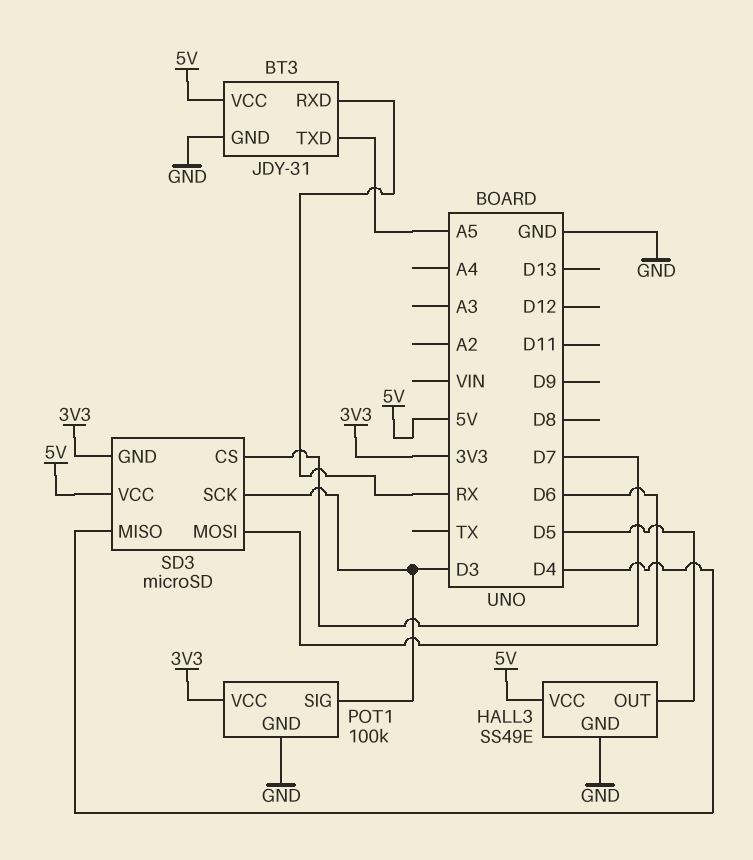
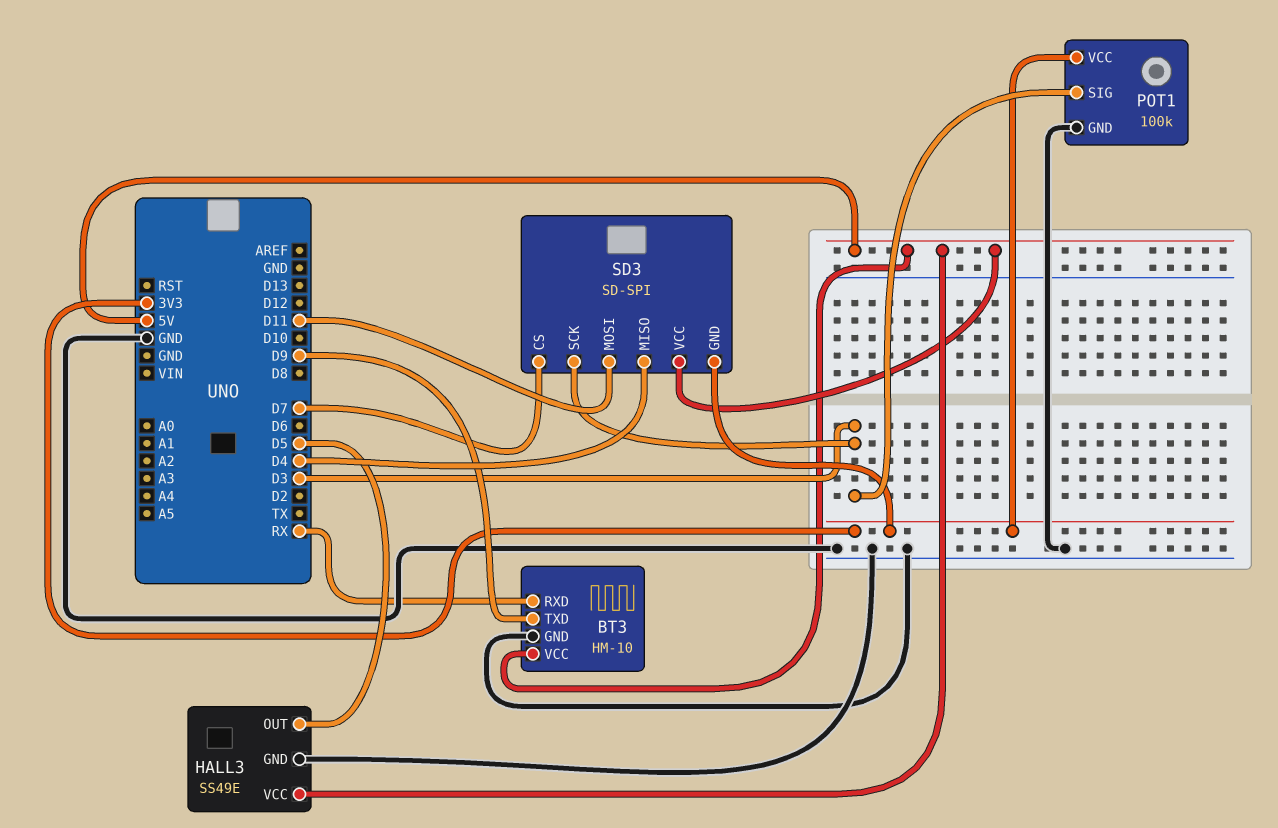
BT3: JDY-31 -> HM-10
BT3 pin TXD: A5 -> D9
SD3: microSD -> SD-SPI
SD3 pin MOSI: D6 -> D11

